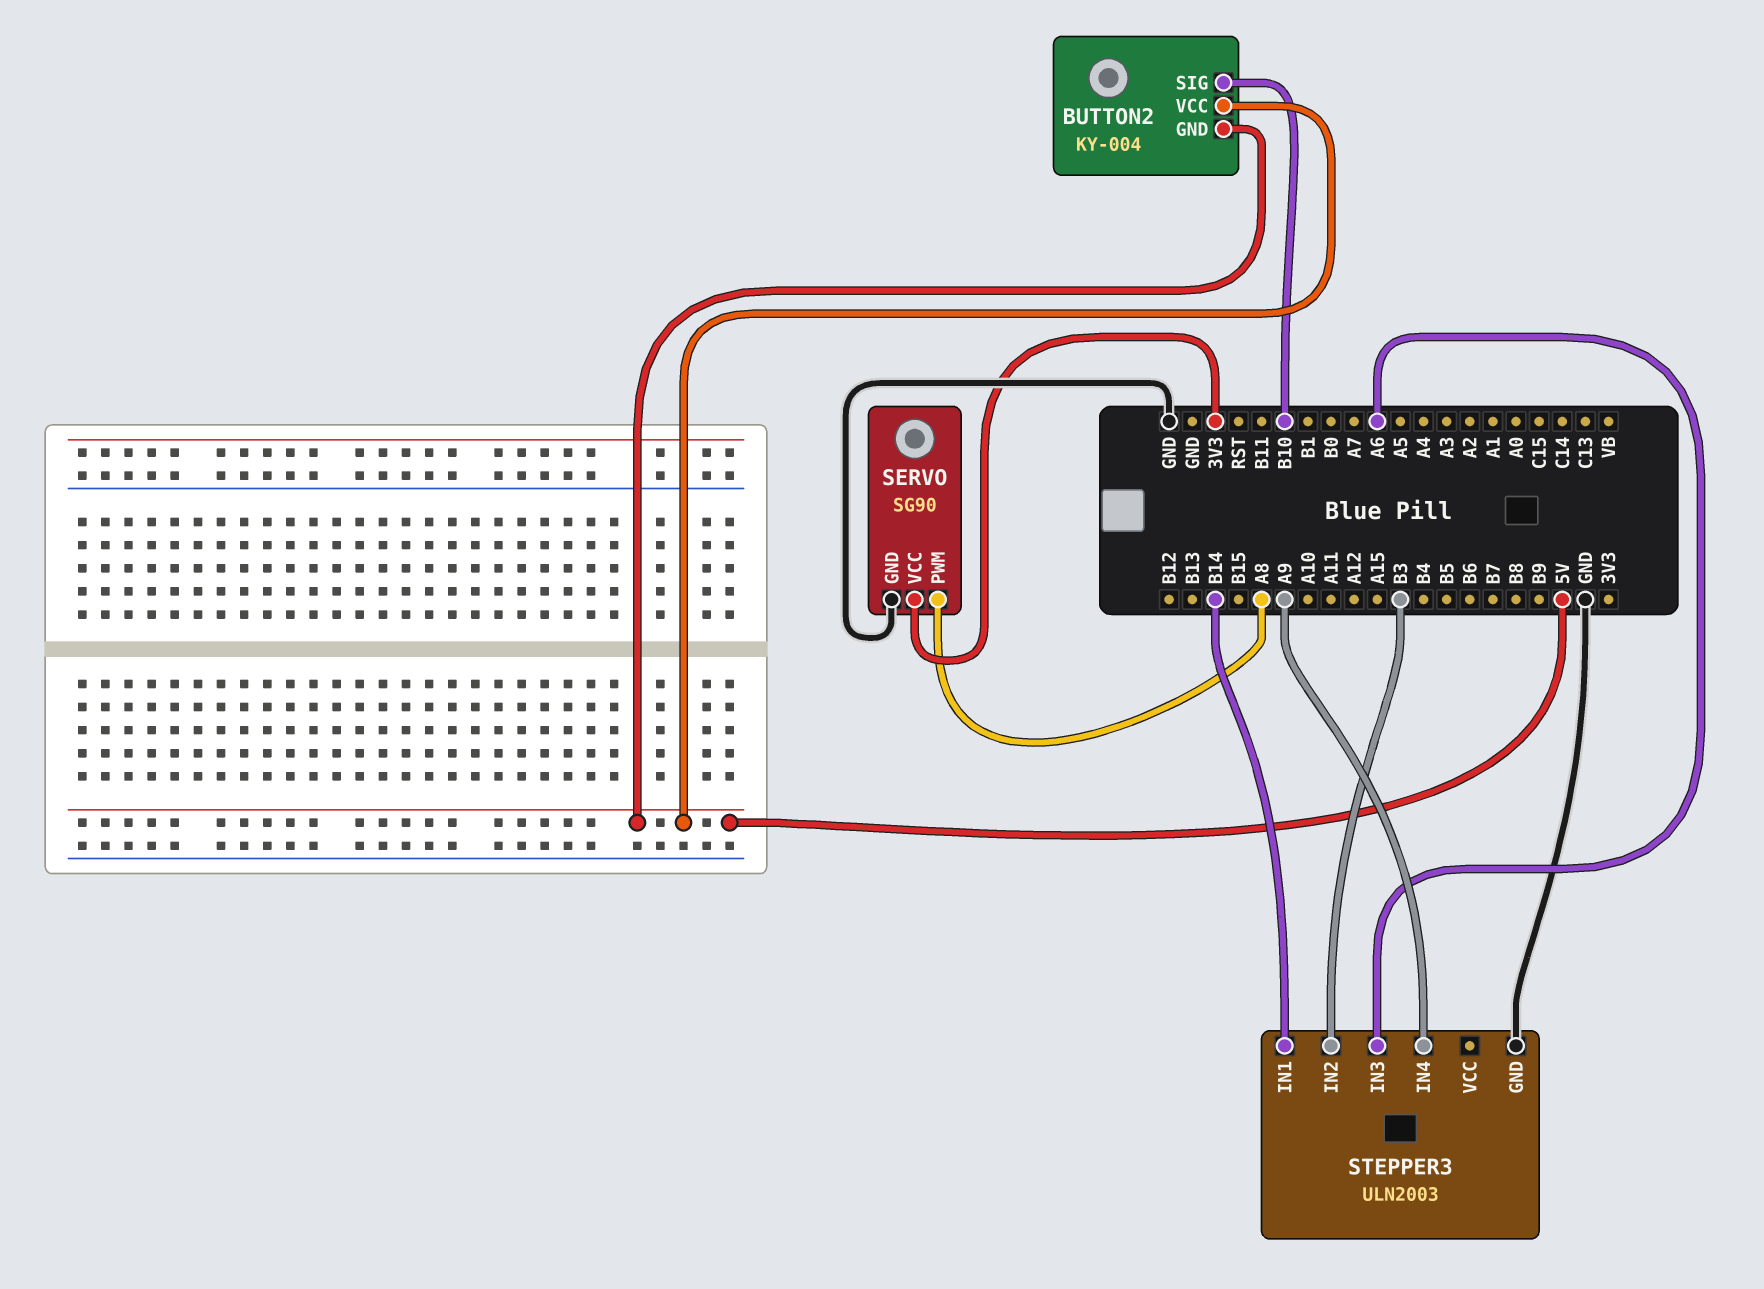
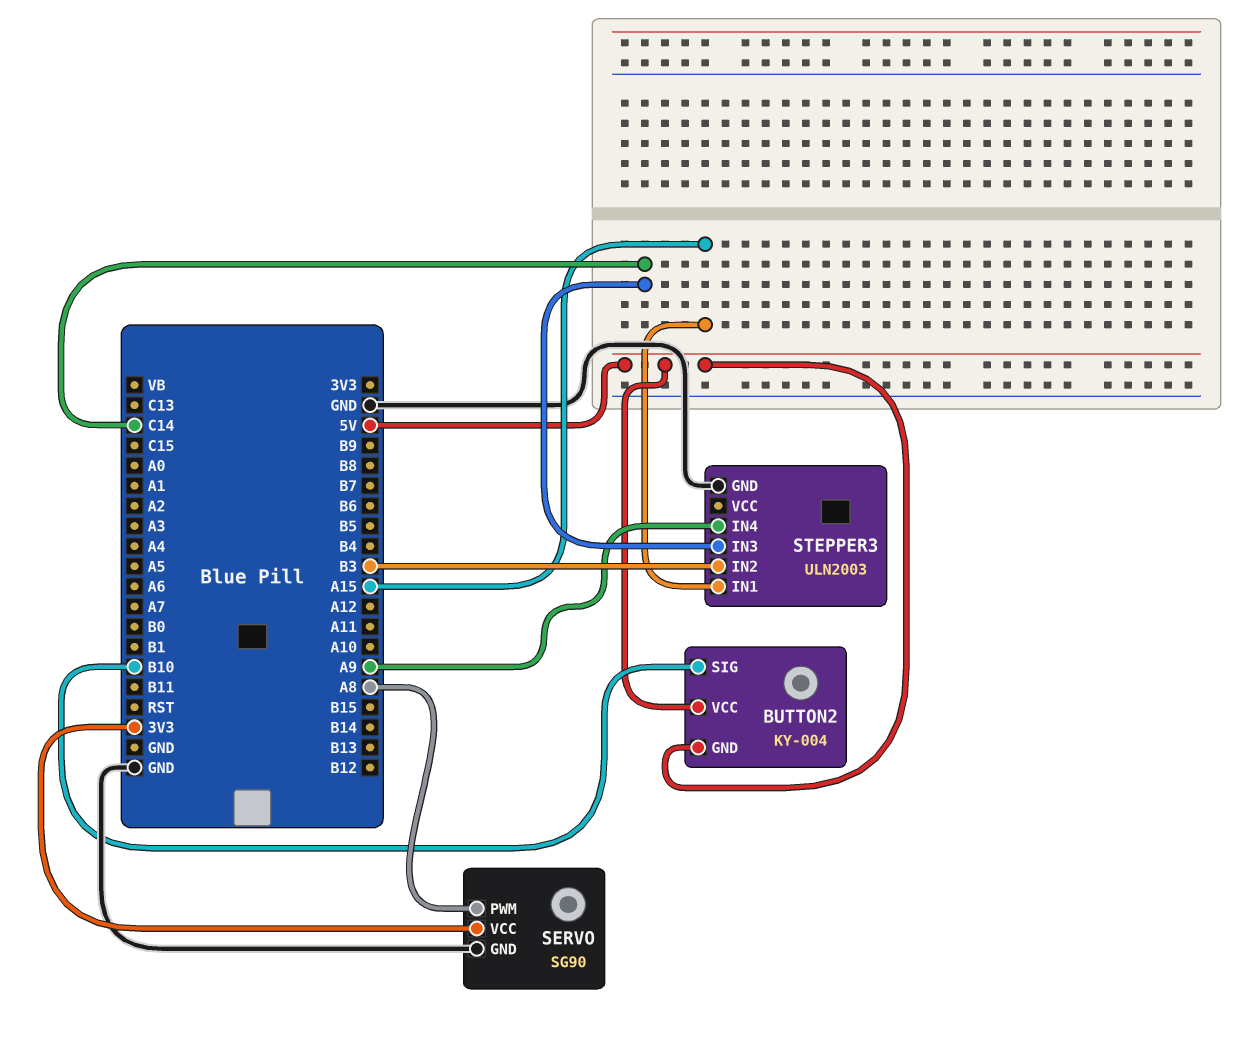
STEPPER3 pin IN1: B14 -> A15
STEPPER3 pin IN3: A6 -> C14

